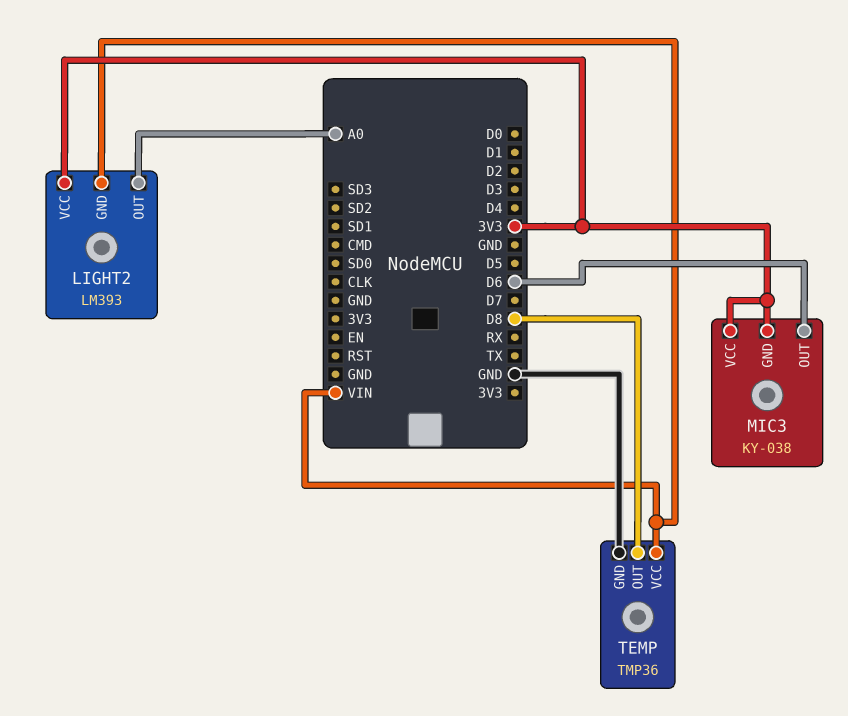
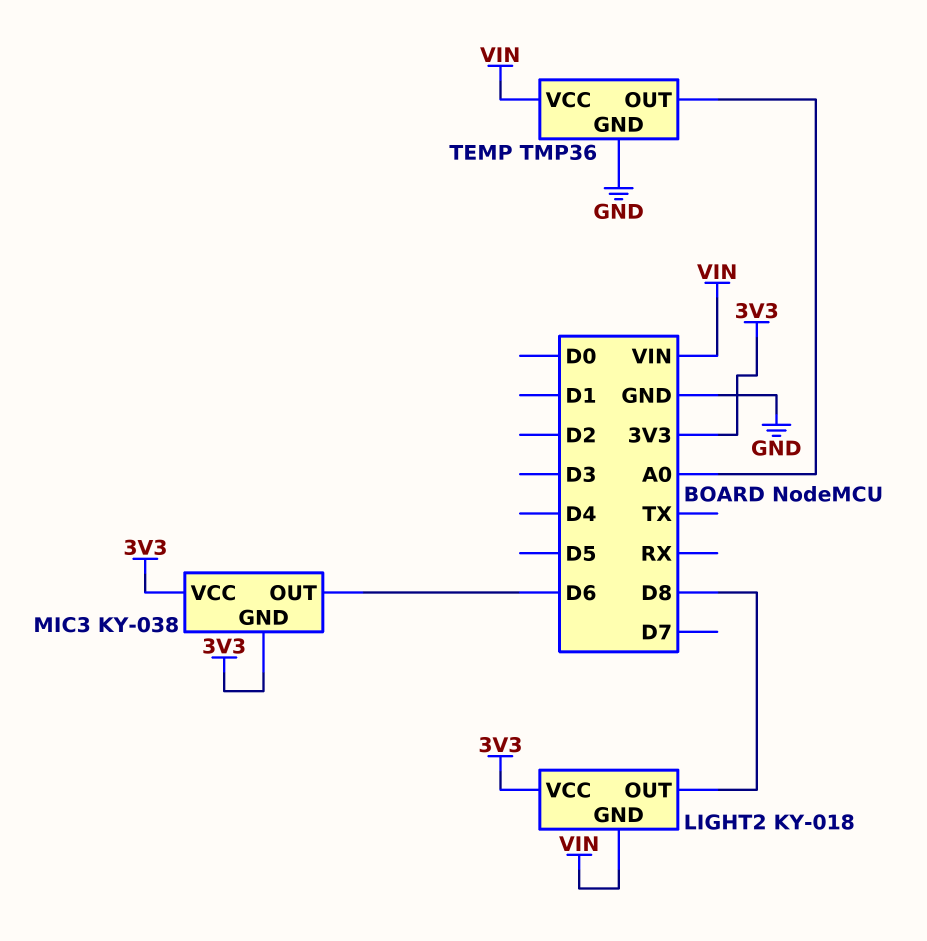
LIGHT2: LM393 -> KY-018
LIGHT2 pin OUT: A0 -> D8
TEMP pin OUT: D8 -> A0

